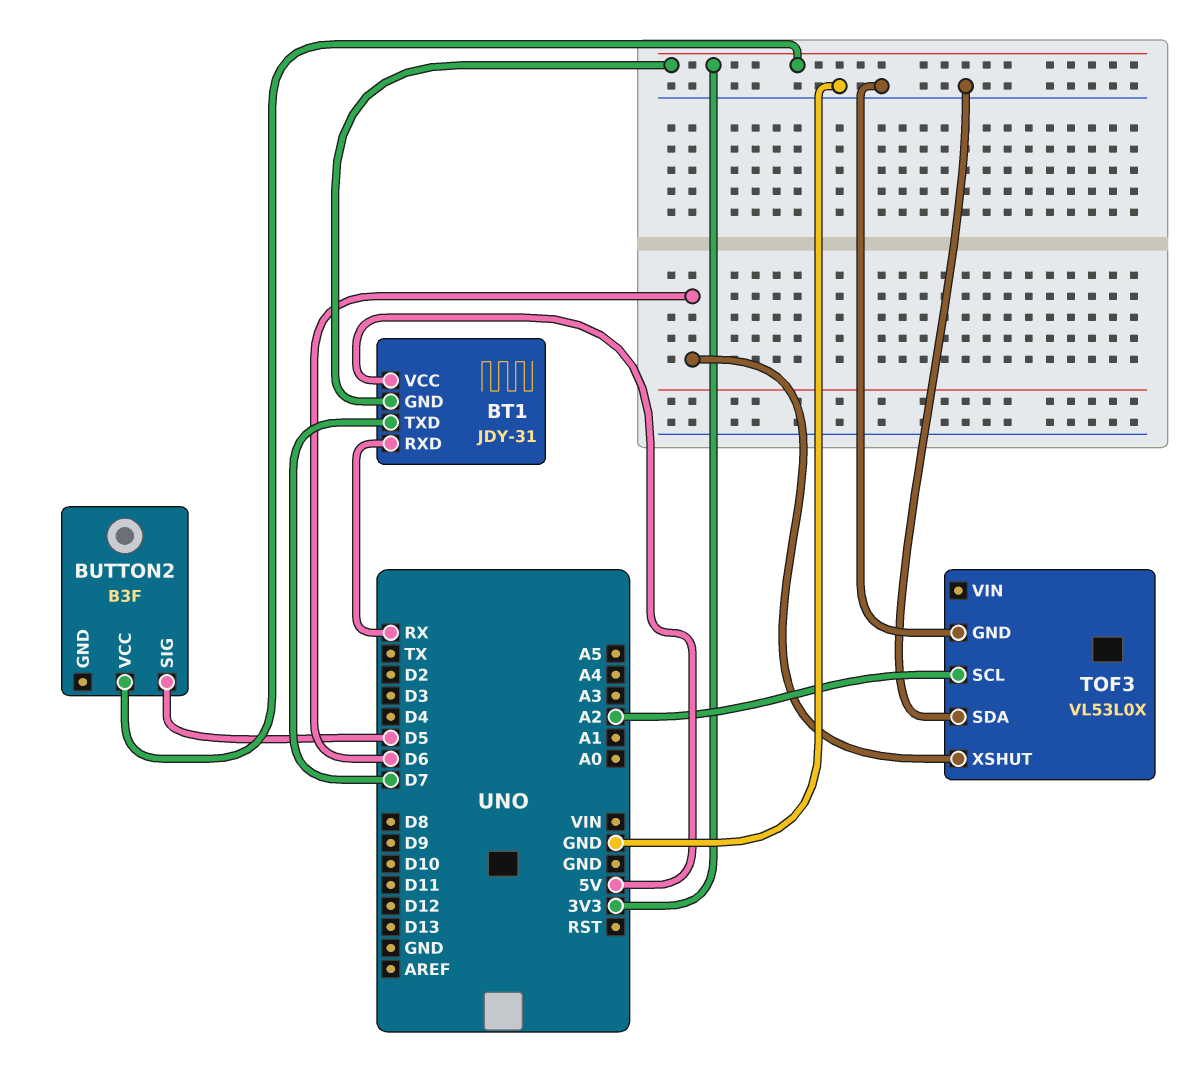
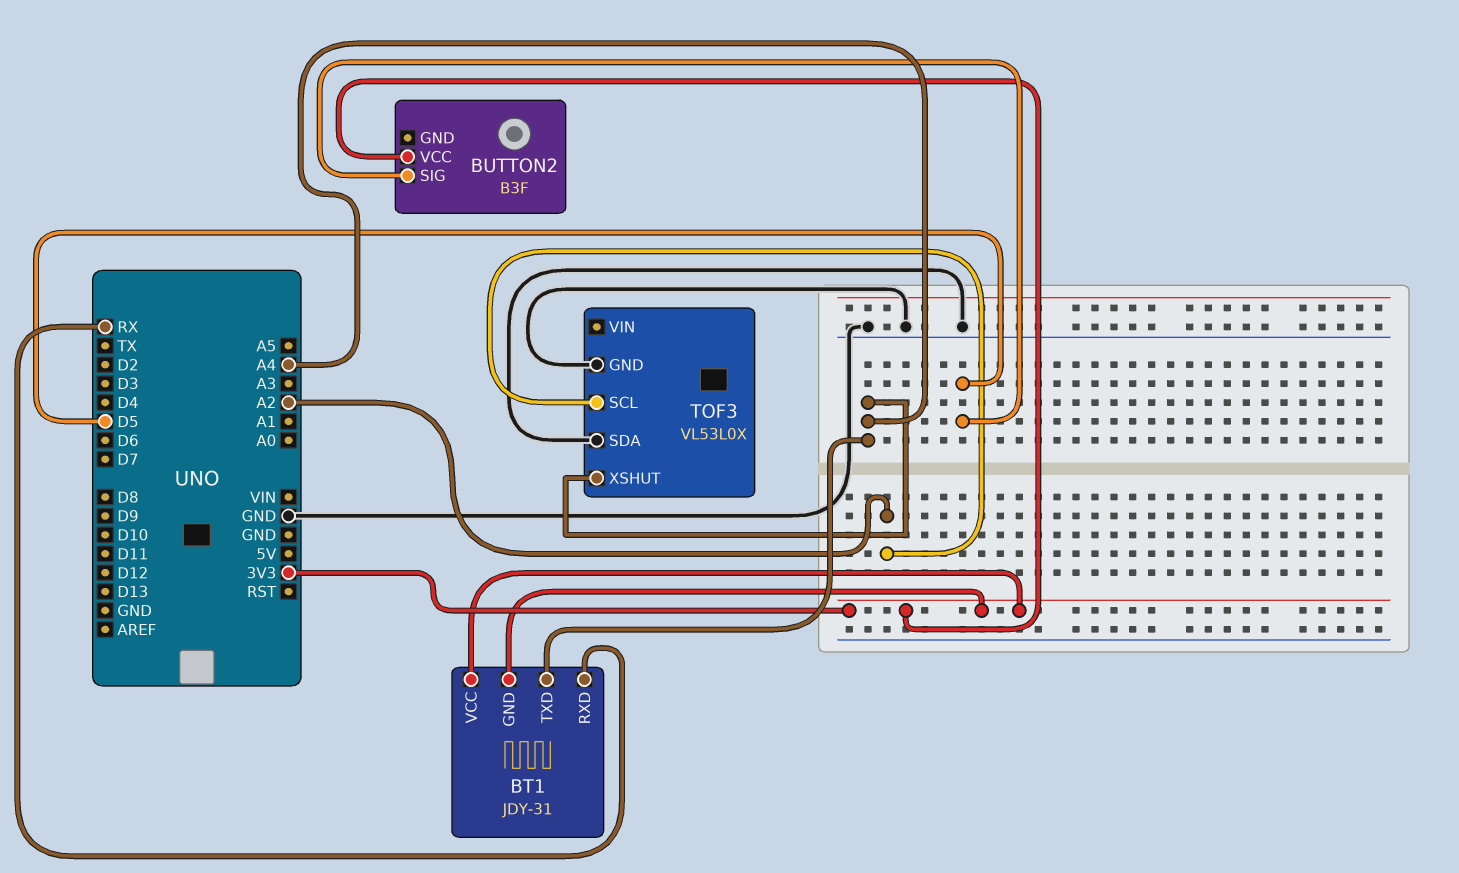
BT1 pin TXD: D7 -> A4
BT1 pin VCC: 5V -> 3V3
TOF3 pin XSHUT: D6 -> A4

